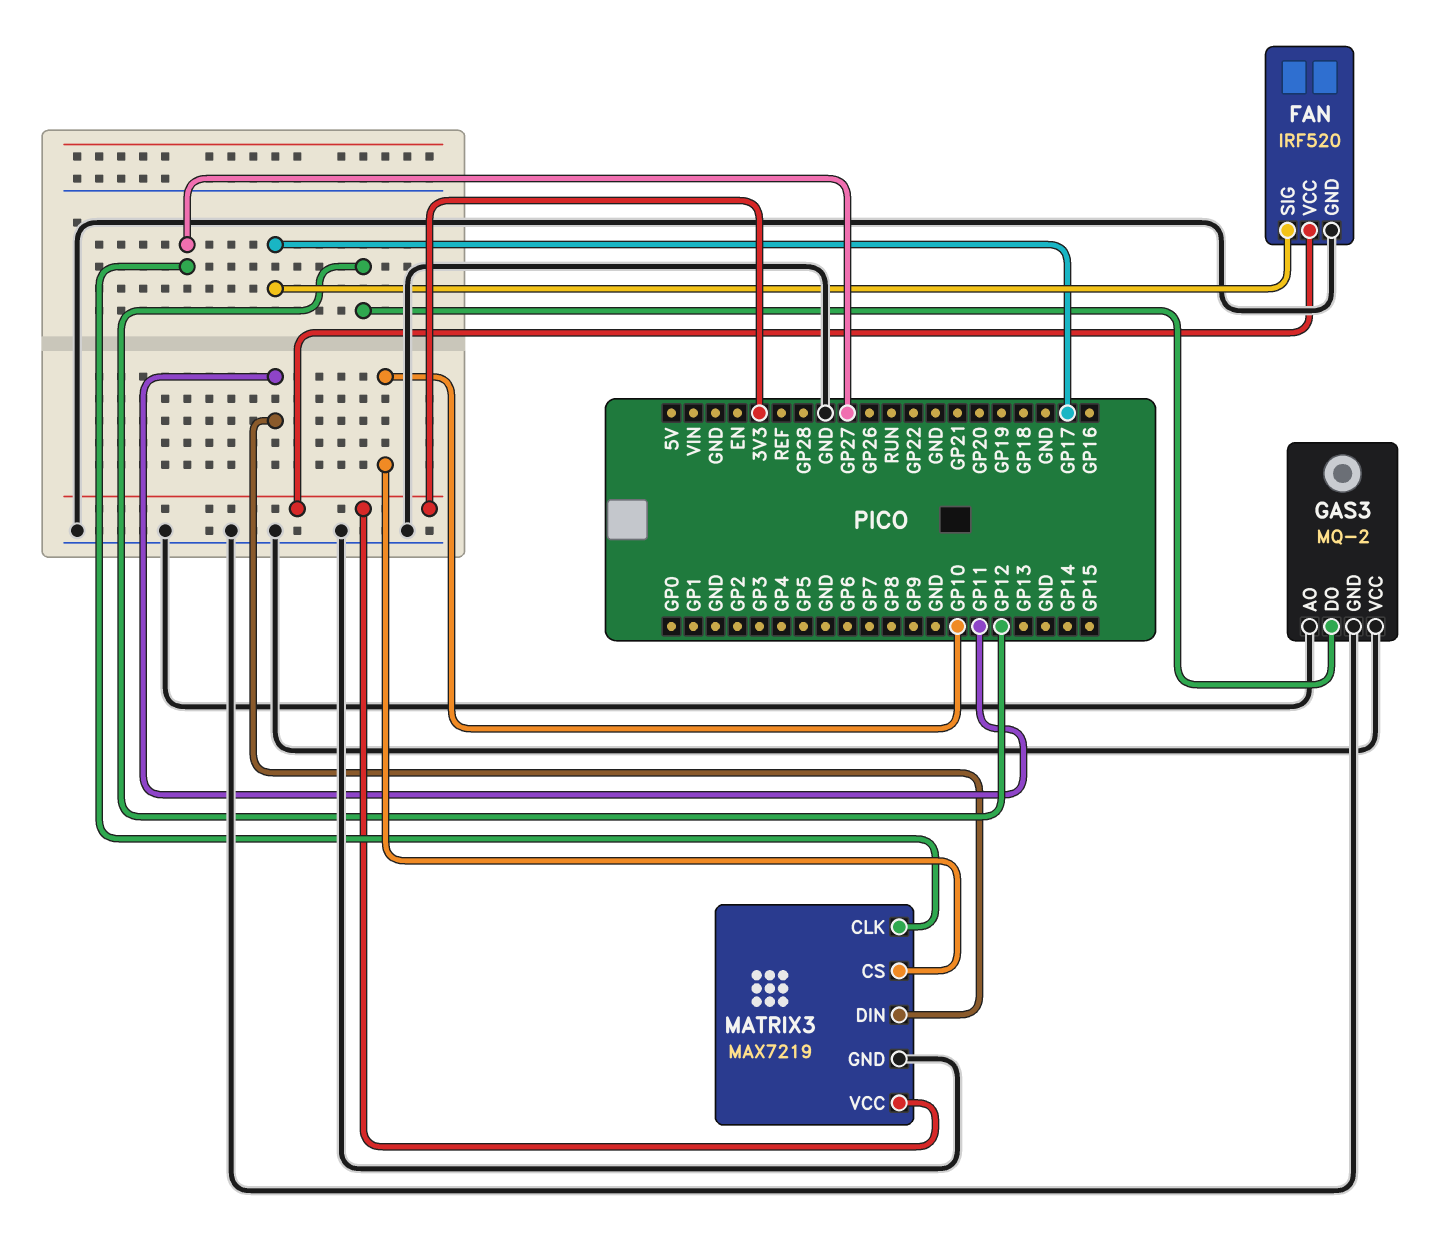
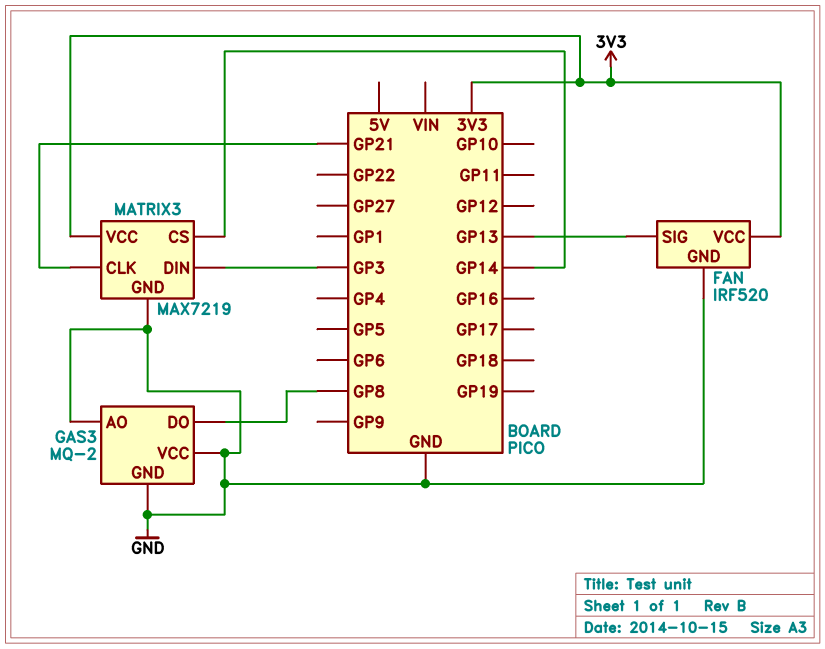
FAN pin SIG: GP17 -> GP13
GAS3 pin DO: GP12 -> GP8
MATRIX3 pin CLK: GP27 -> GP21
MATRIX3 pin CS: GP10 -> GP14
MATRIX3 pin DIN: GP11 -> GP3

